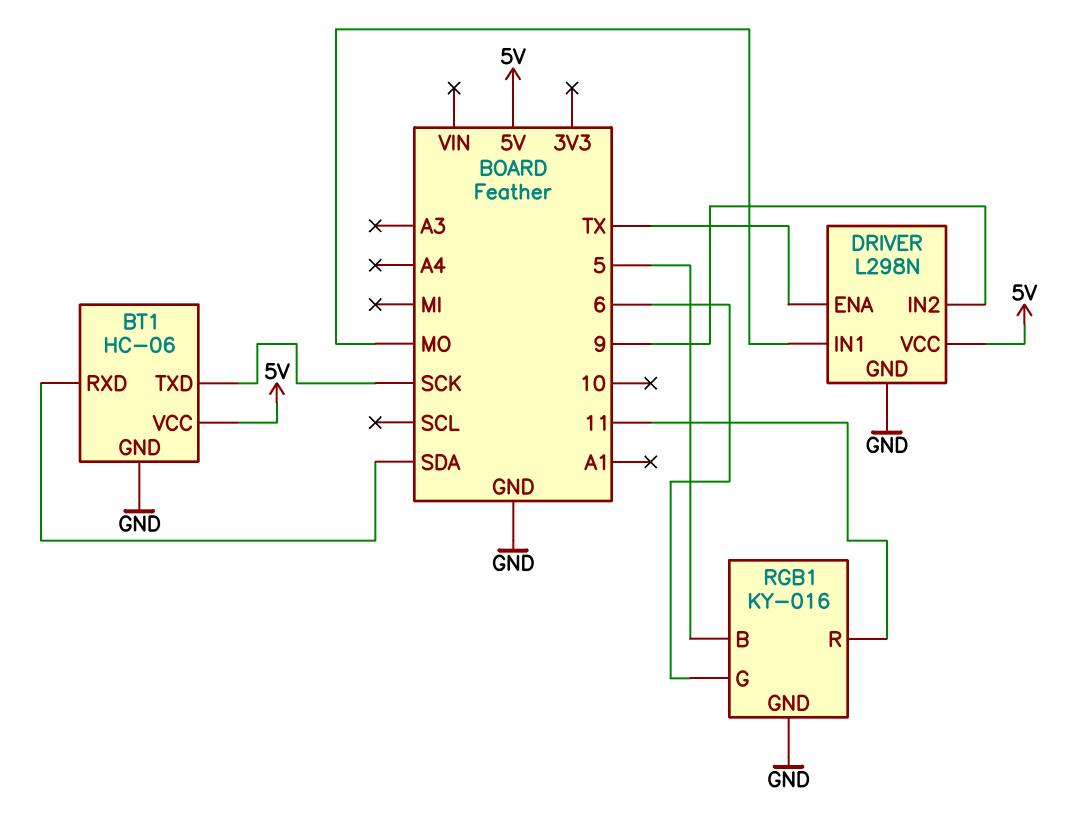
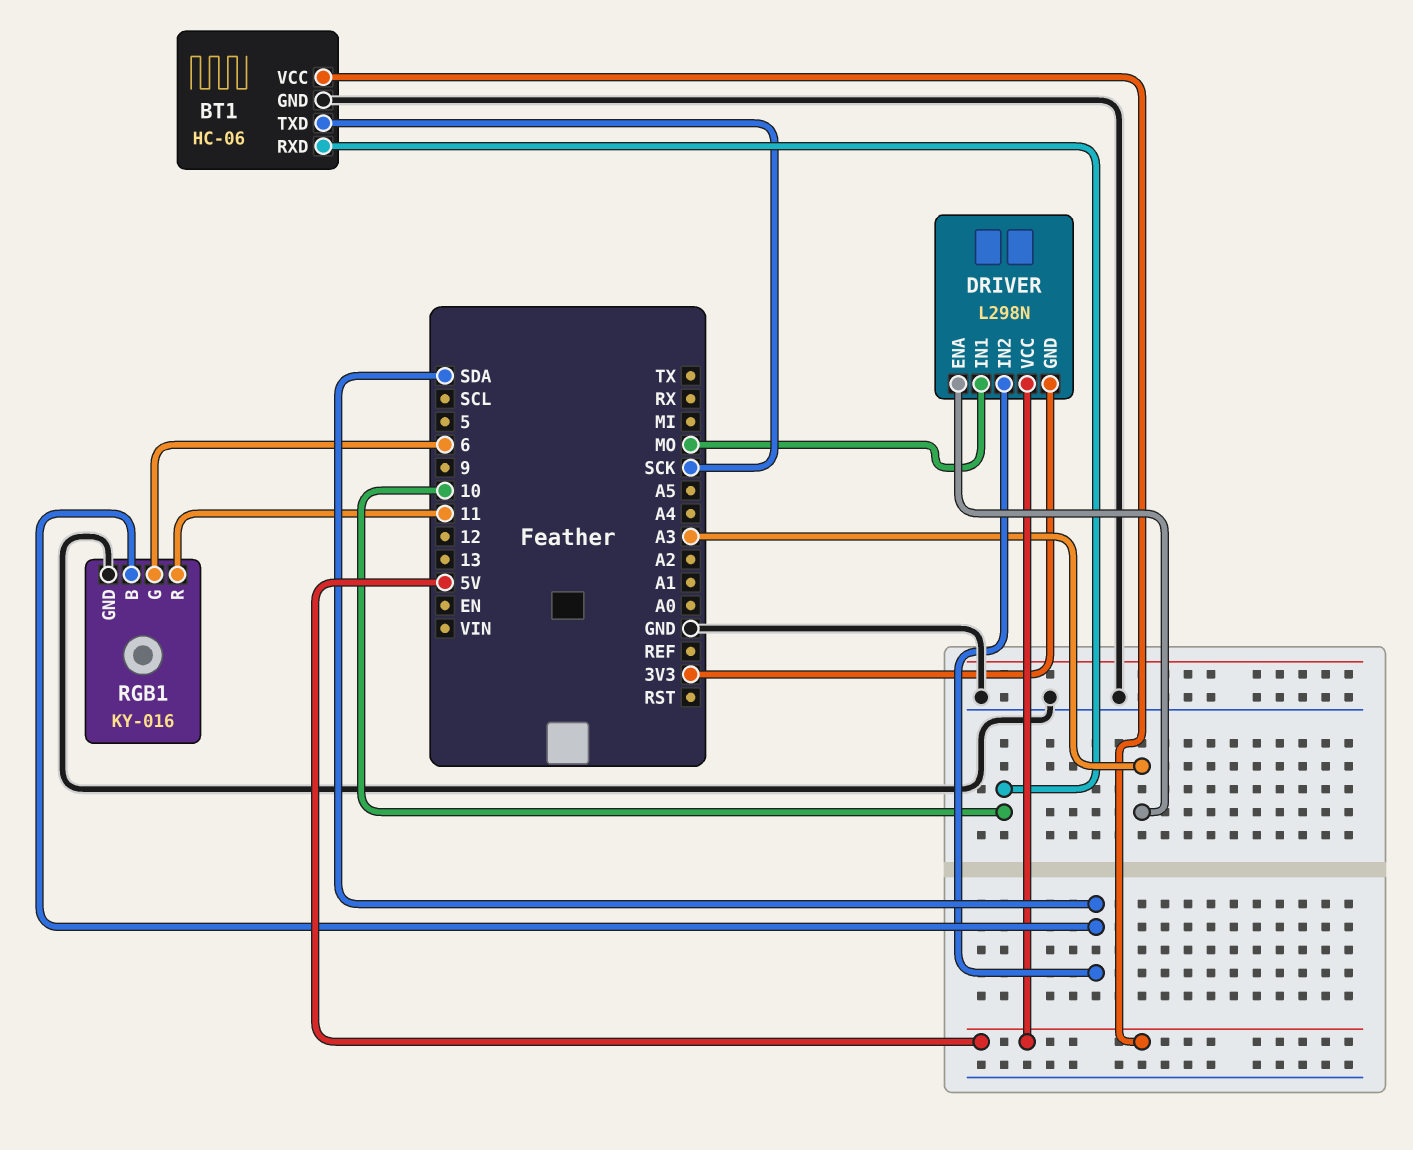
BT1 pin RXD: SDA -> 10
DRIVER pin ENA: TX -> A3
DRIVER pin GND: GND -> 3V3
DRIVER pin IN2: 9 -> SDA
RGB1 pin B: 5 -> SDA

